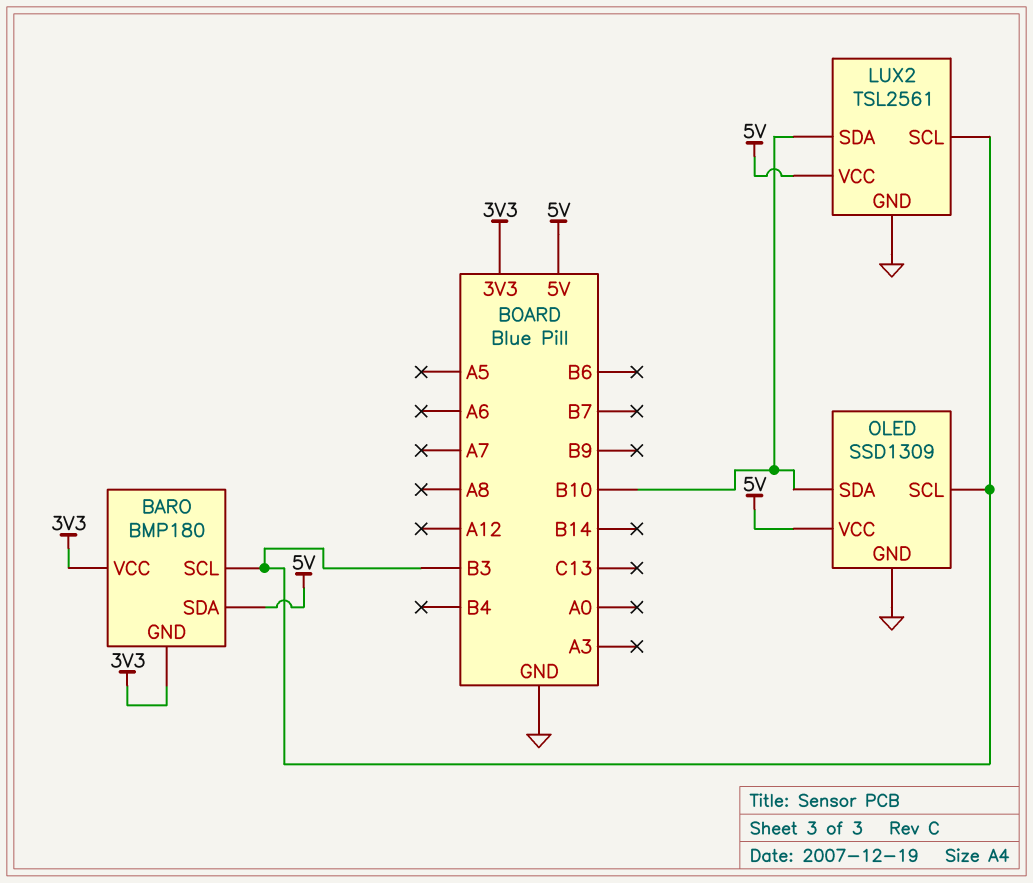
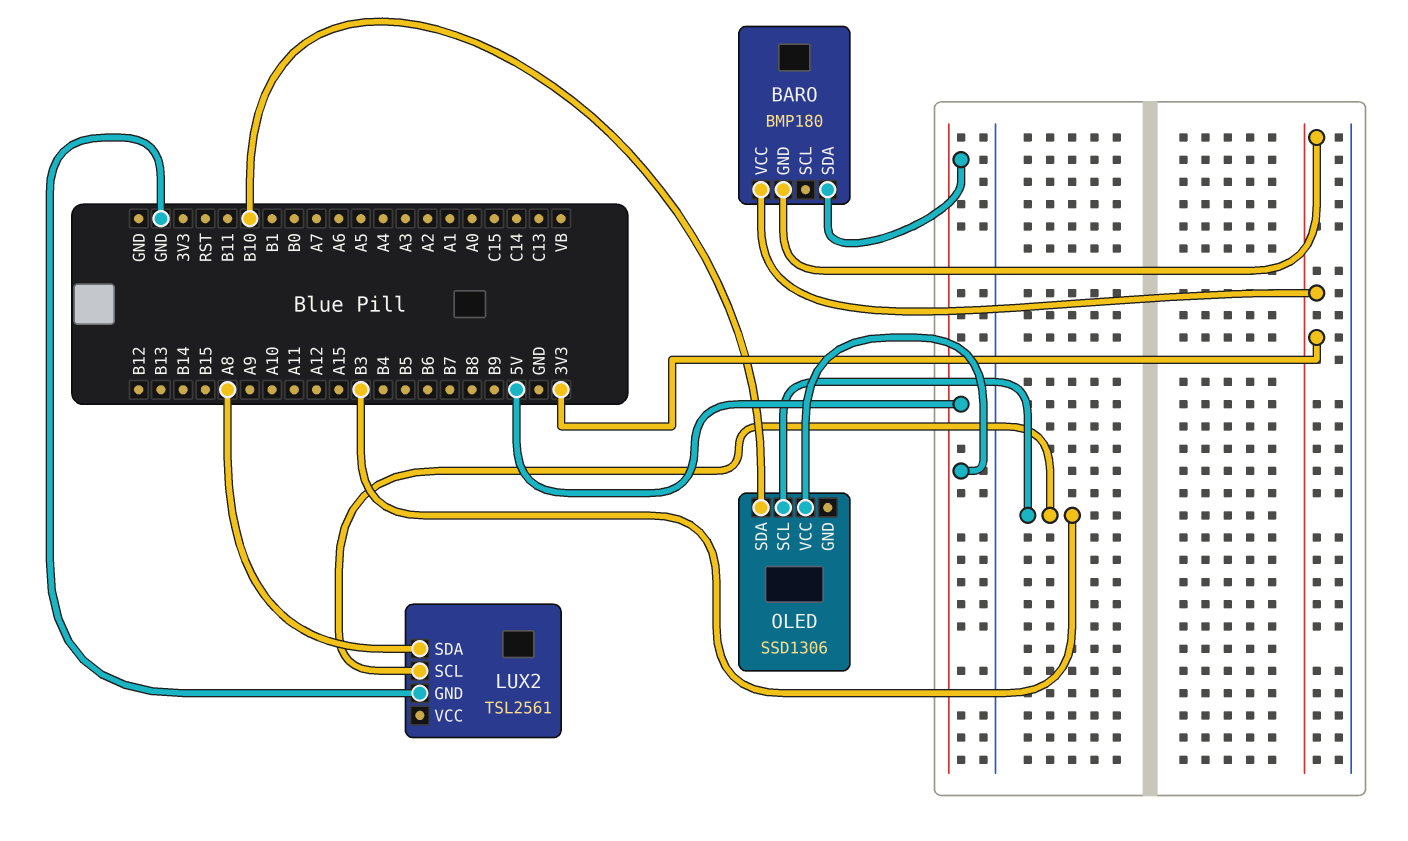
BARO pin SCL: B3 -> none
LUX2 pin SDA: B10 -> A8
LUX2 pin VCC: 5V -> none
OLED: SSD1309 -> SSD1306
OLED pin GND: GND -> none

